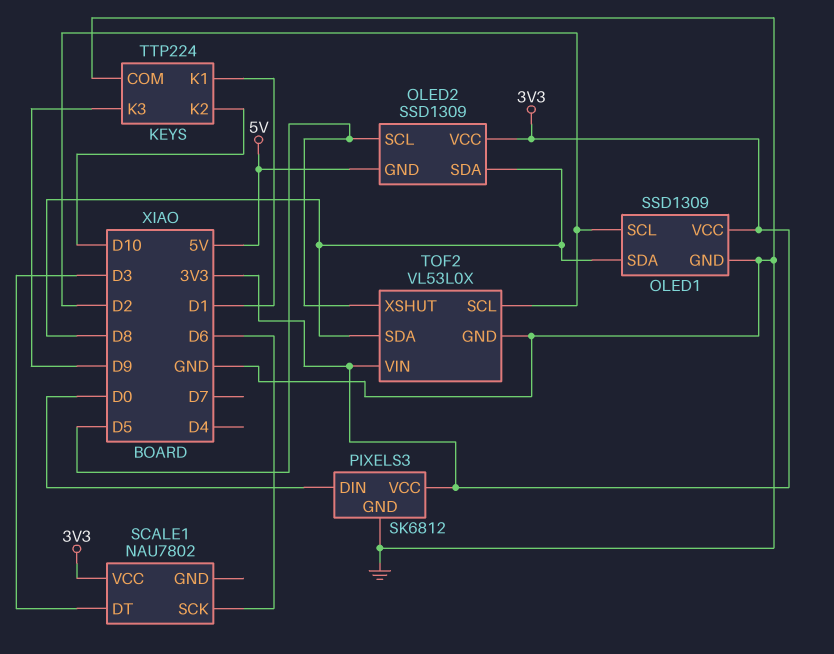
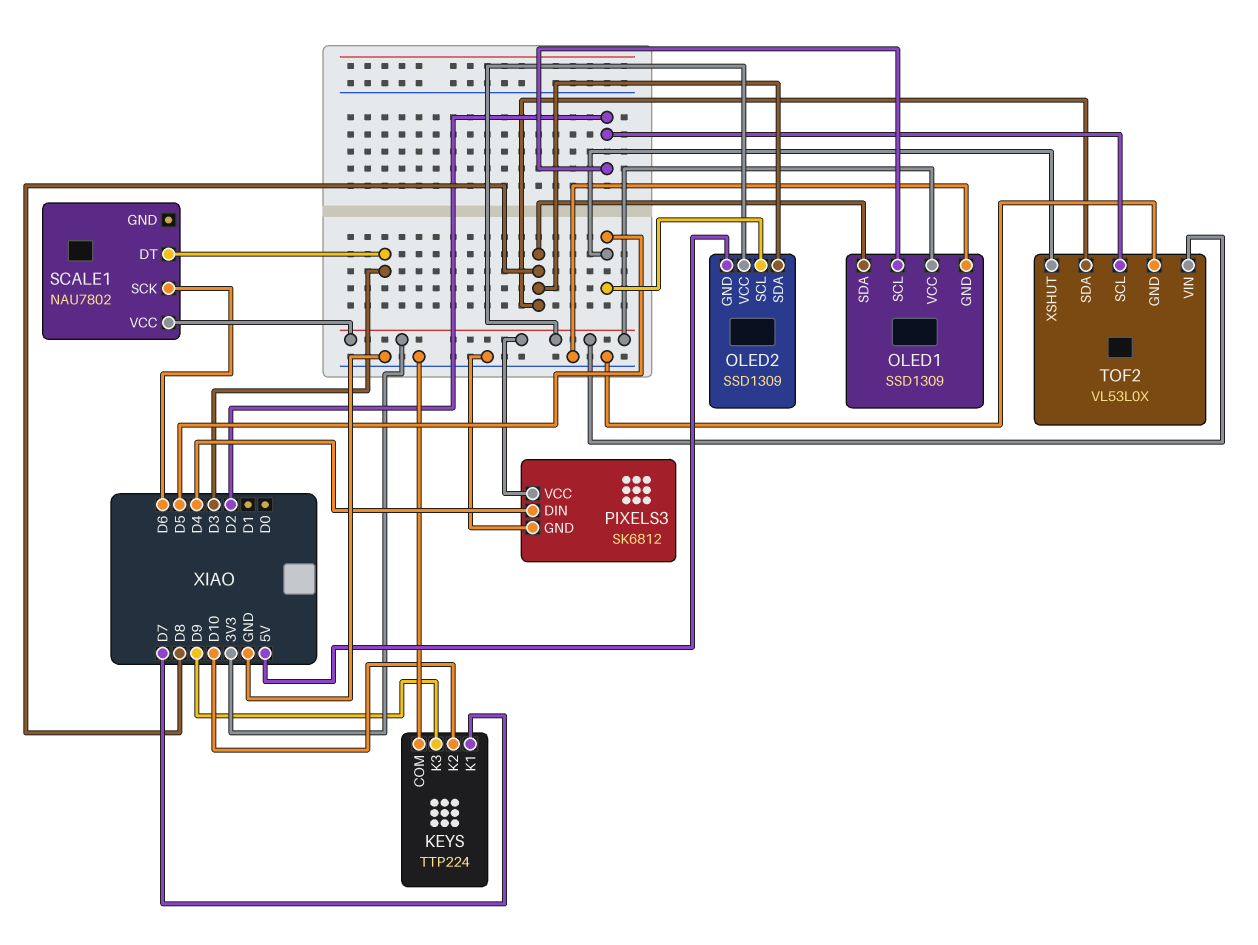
KEYS pin K1: D1 -> D7
PIXELS3 pin DIN: D0 -> D4

